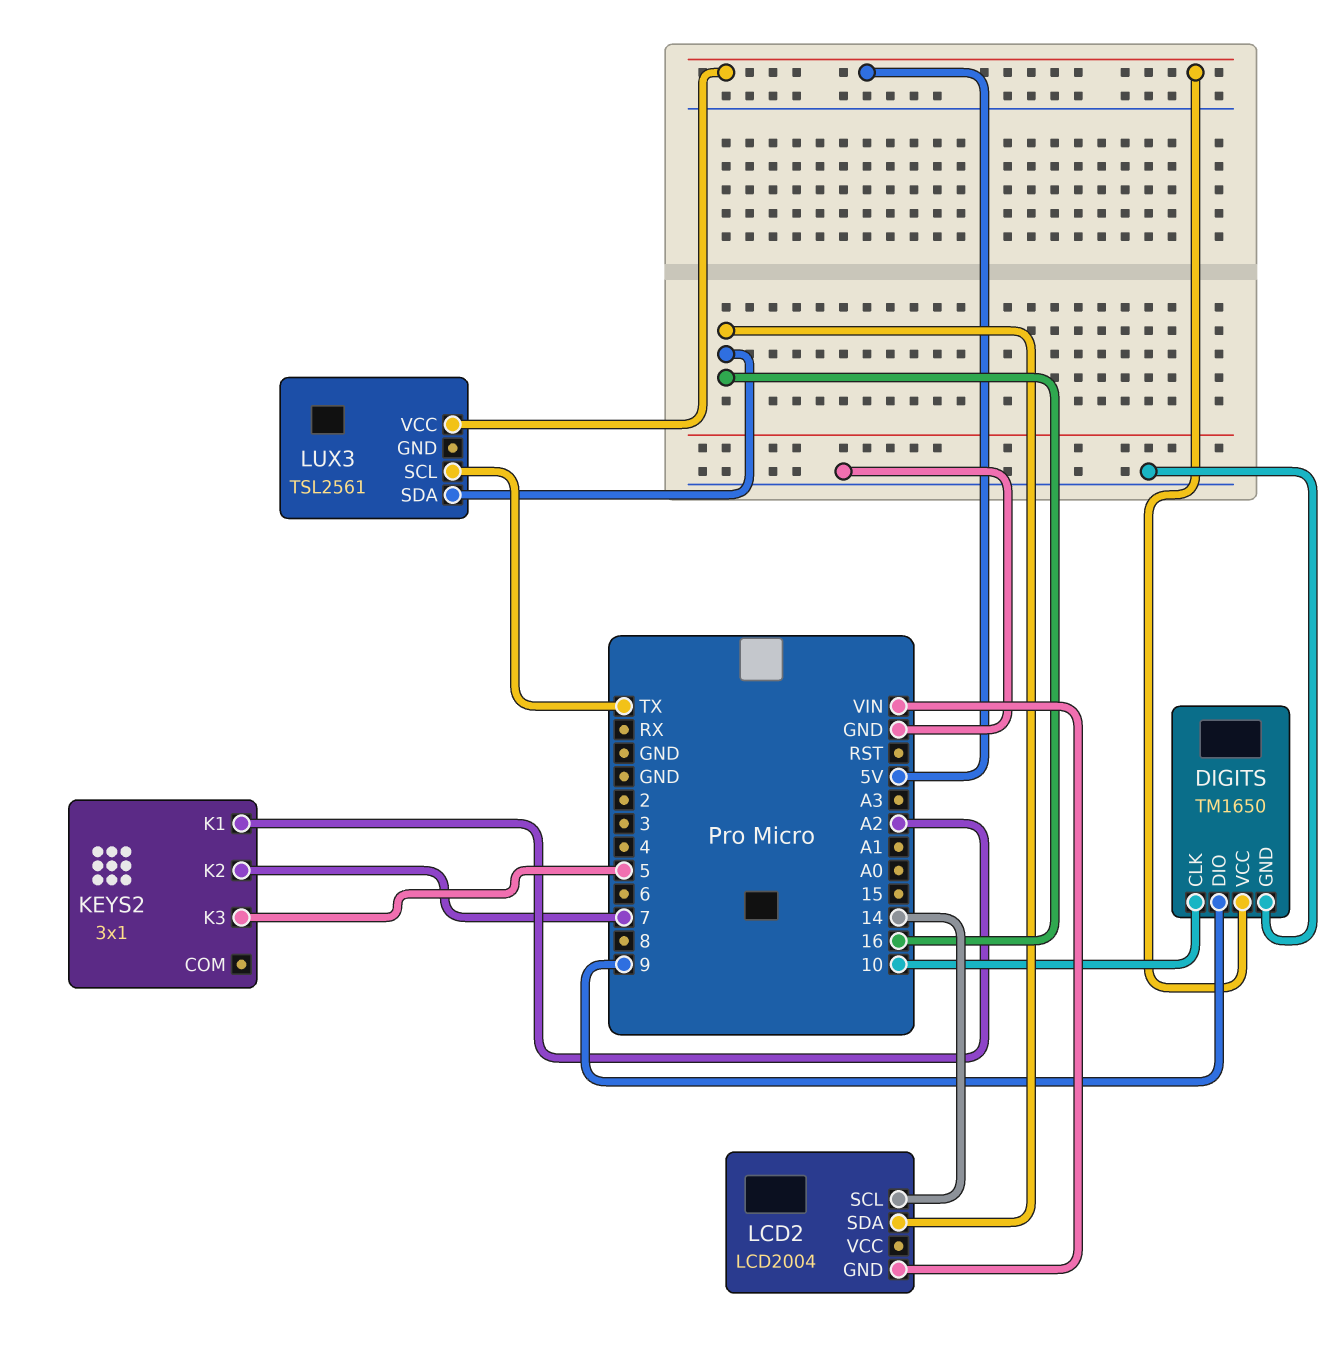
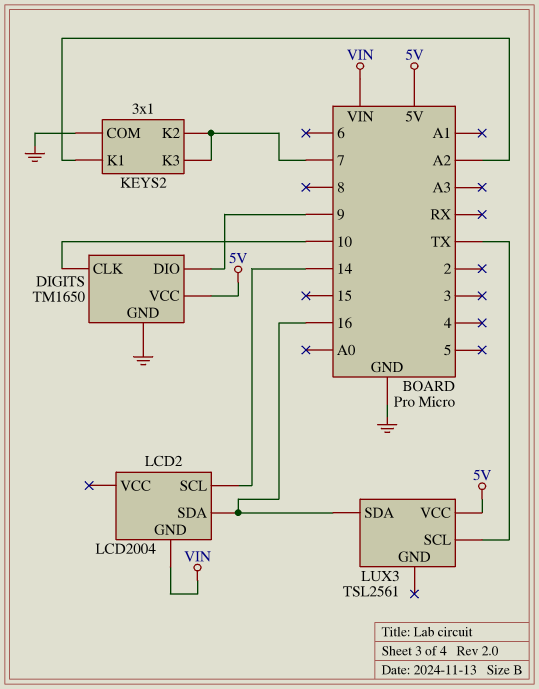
KEYS2 pin COM: none -> GND
KEYS2 pin K3: 5 -> 7

